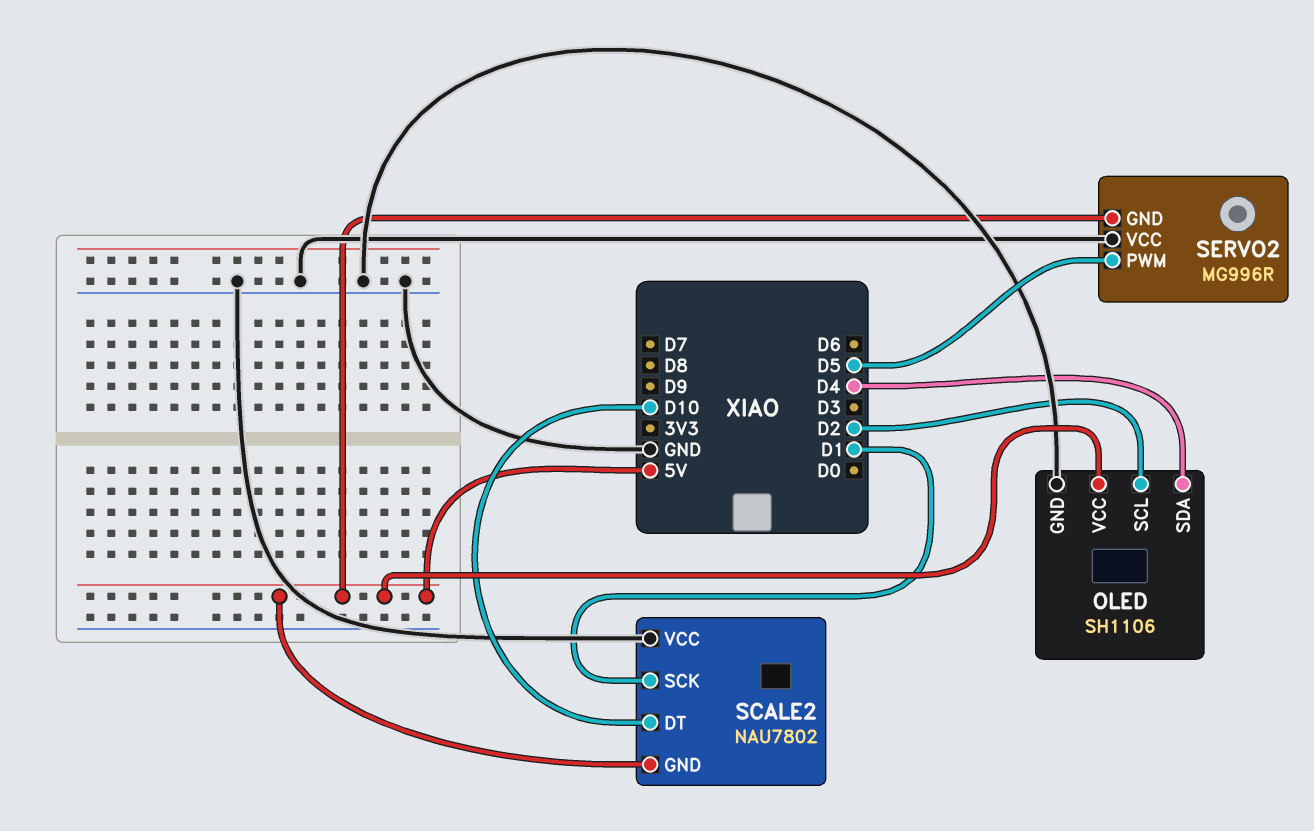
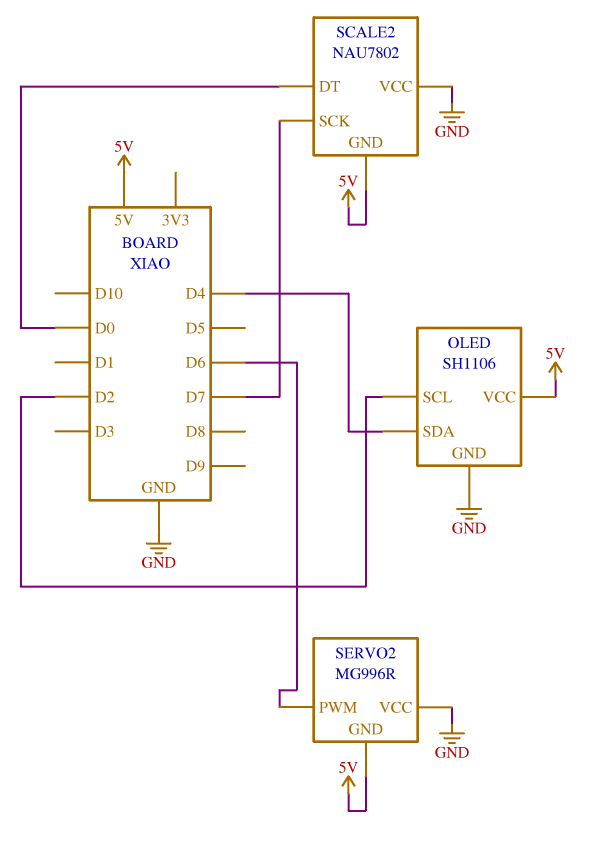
SCALE2 pin DT: D10 -> D0
SCALE2 pin SCK: D1 -> D7
SERVO2 pin PWM: D5 -> D6

